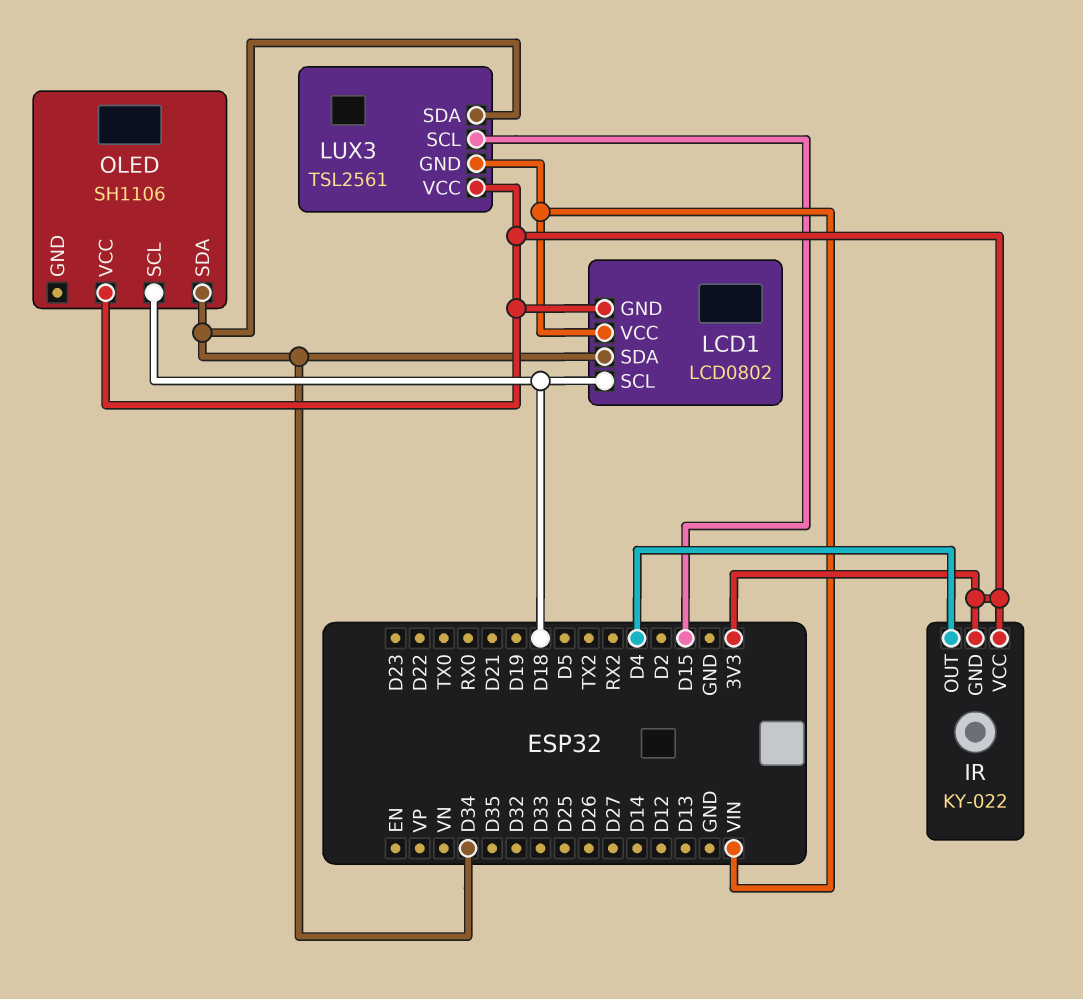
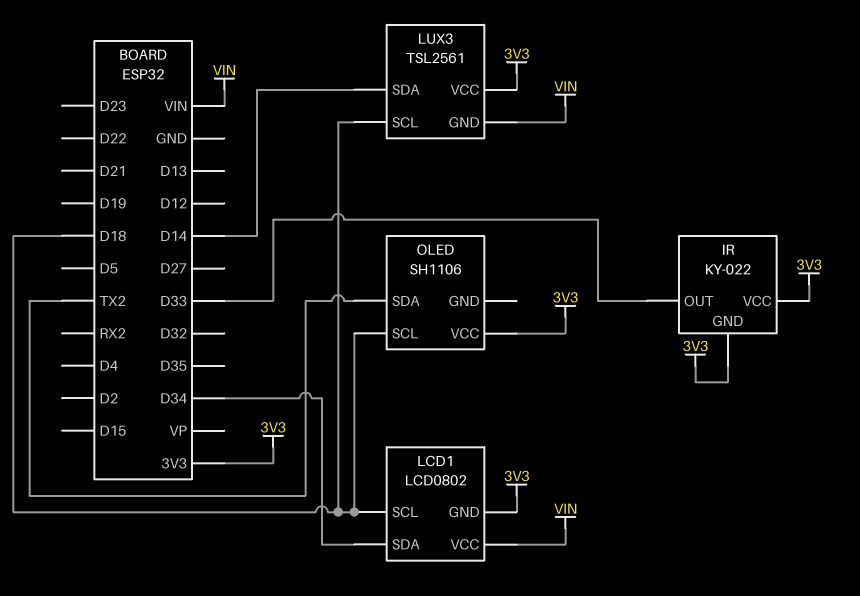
IR pin OUT: D4 -> D33
LUX3 pin SCL: D15 -> D18
LUX3 pin SDA: D34 -> D14
OLED pin SDA: D34 -> TX2

